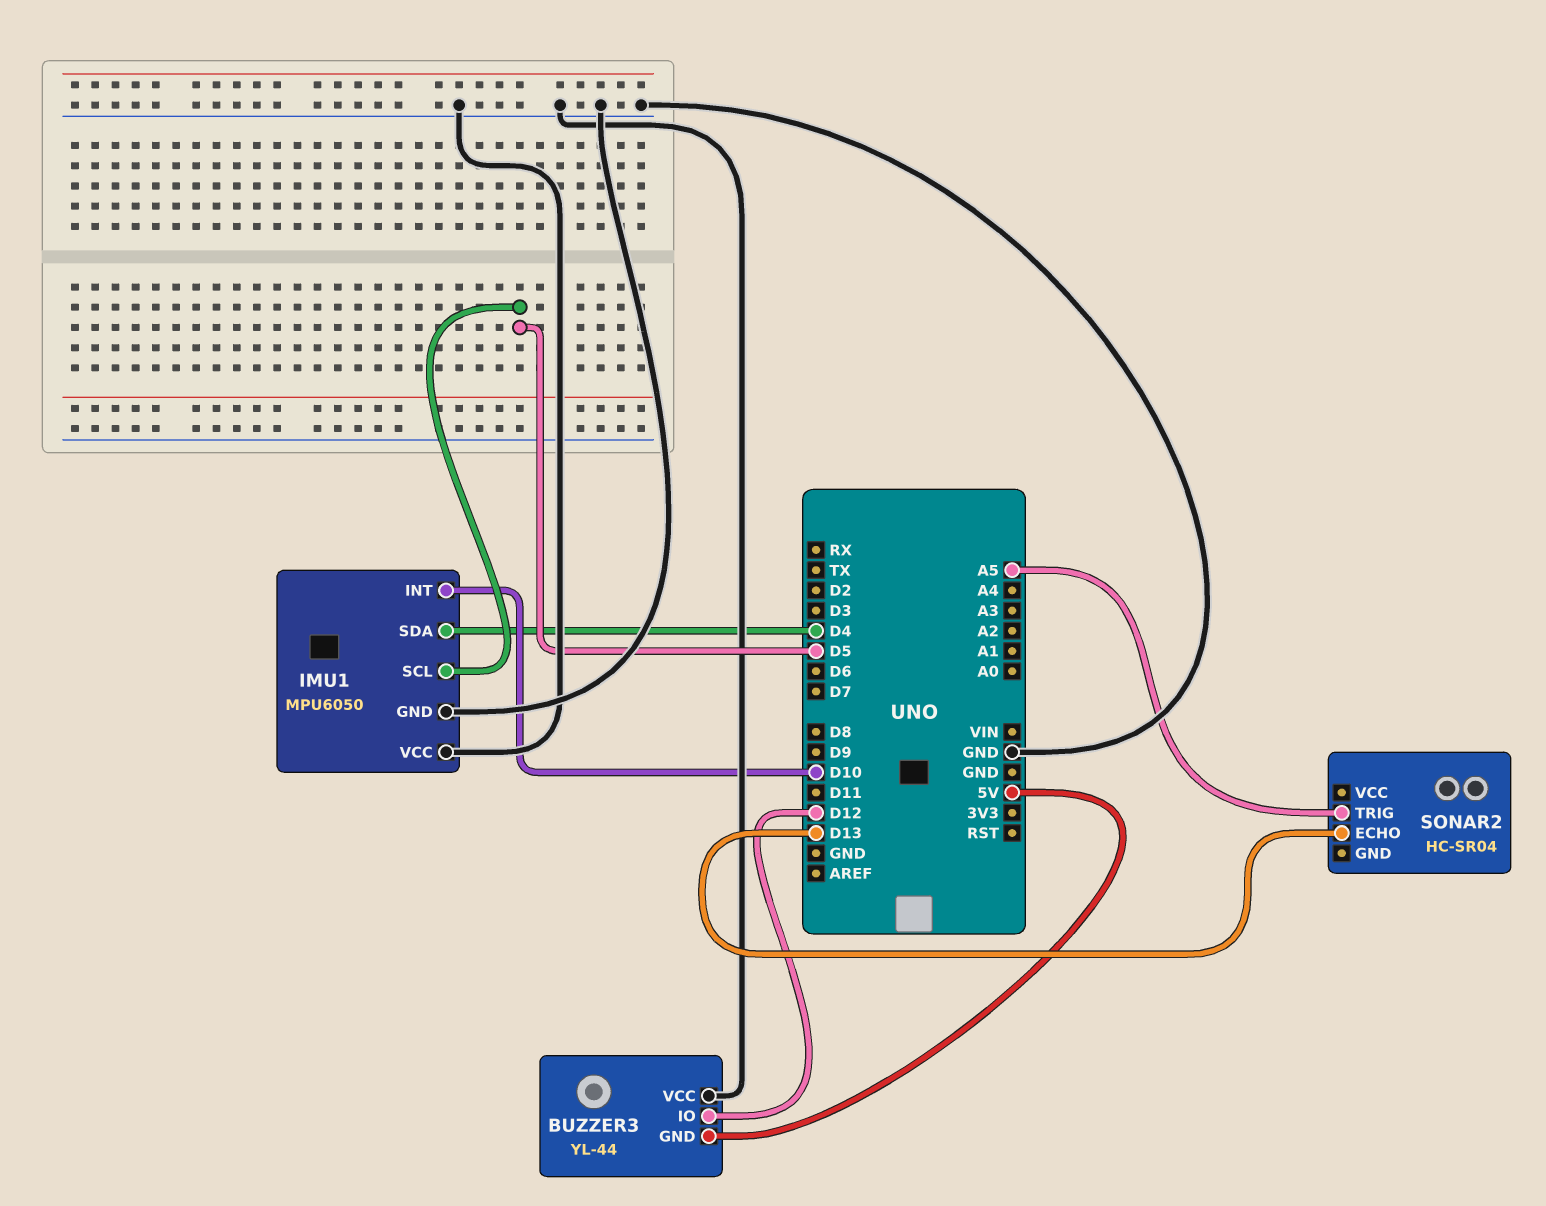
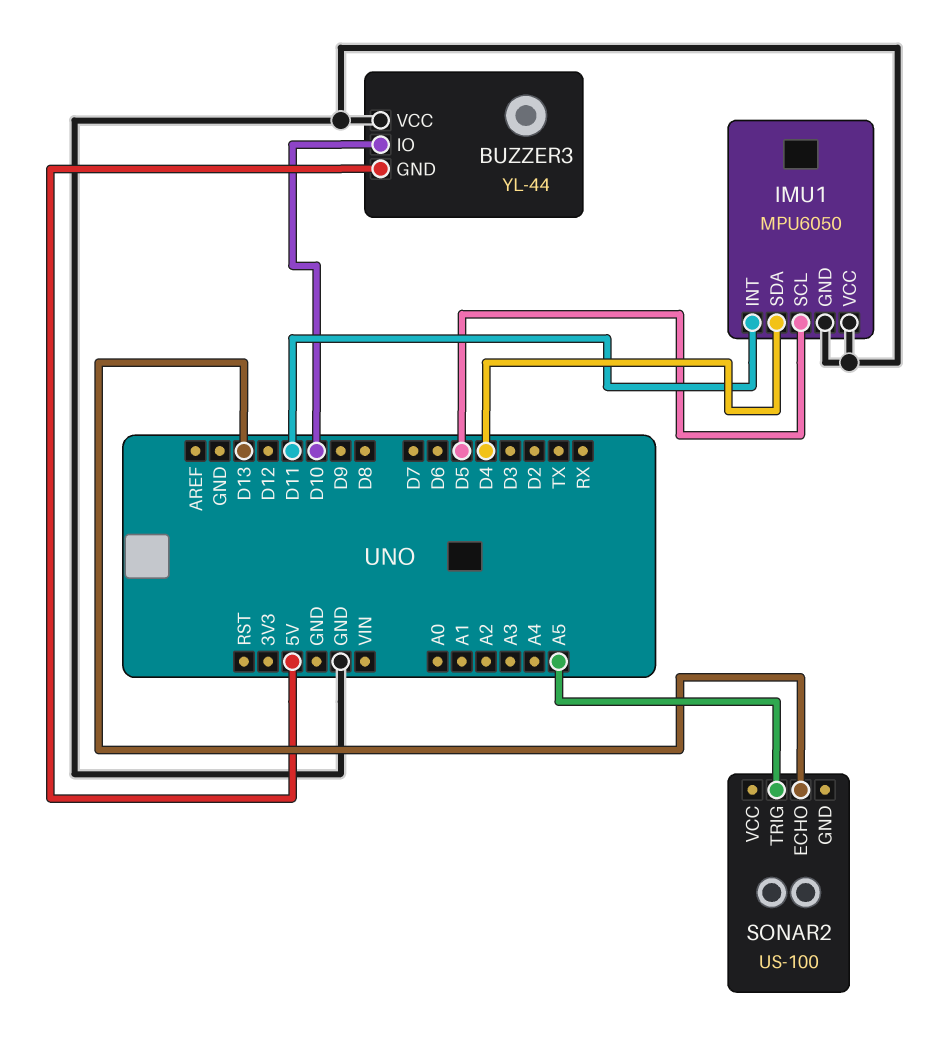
BUZZER3 pin IO: D12 -> D10
IMU1 pin INT: D10 -> D11
SONAR2: HC-SR04 -> US-100

